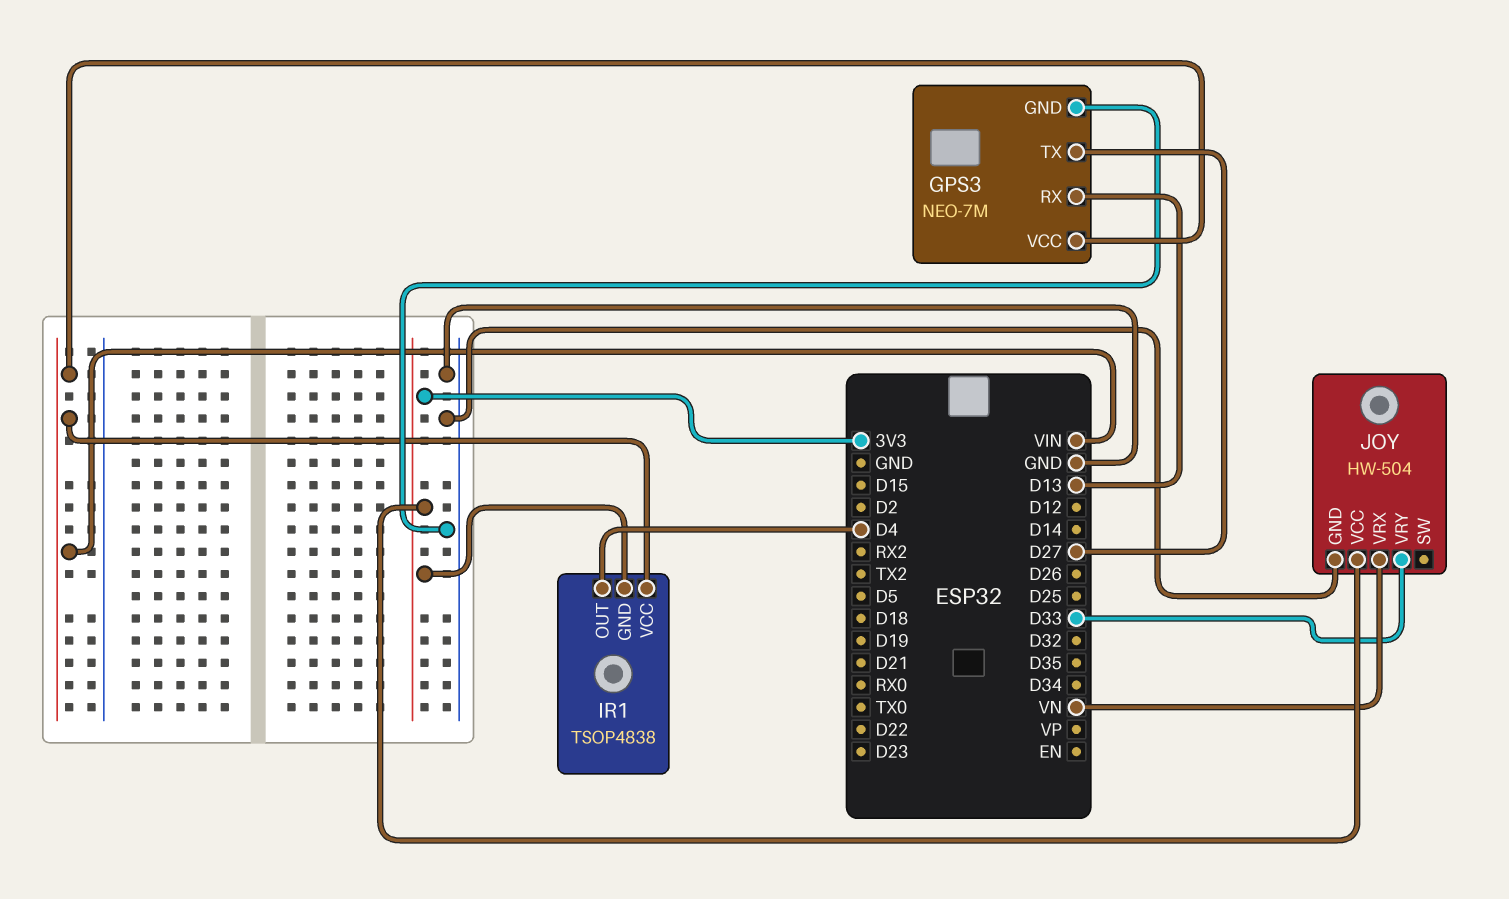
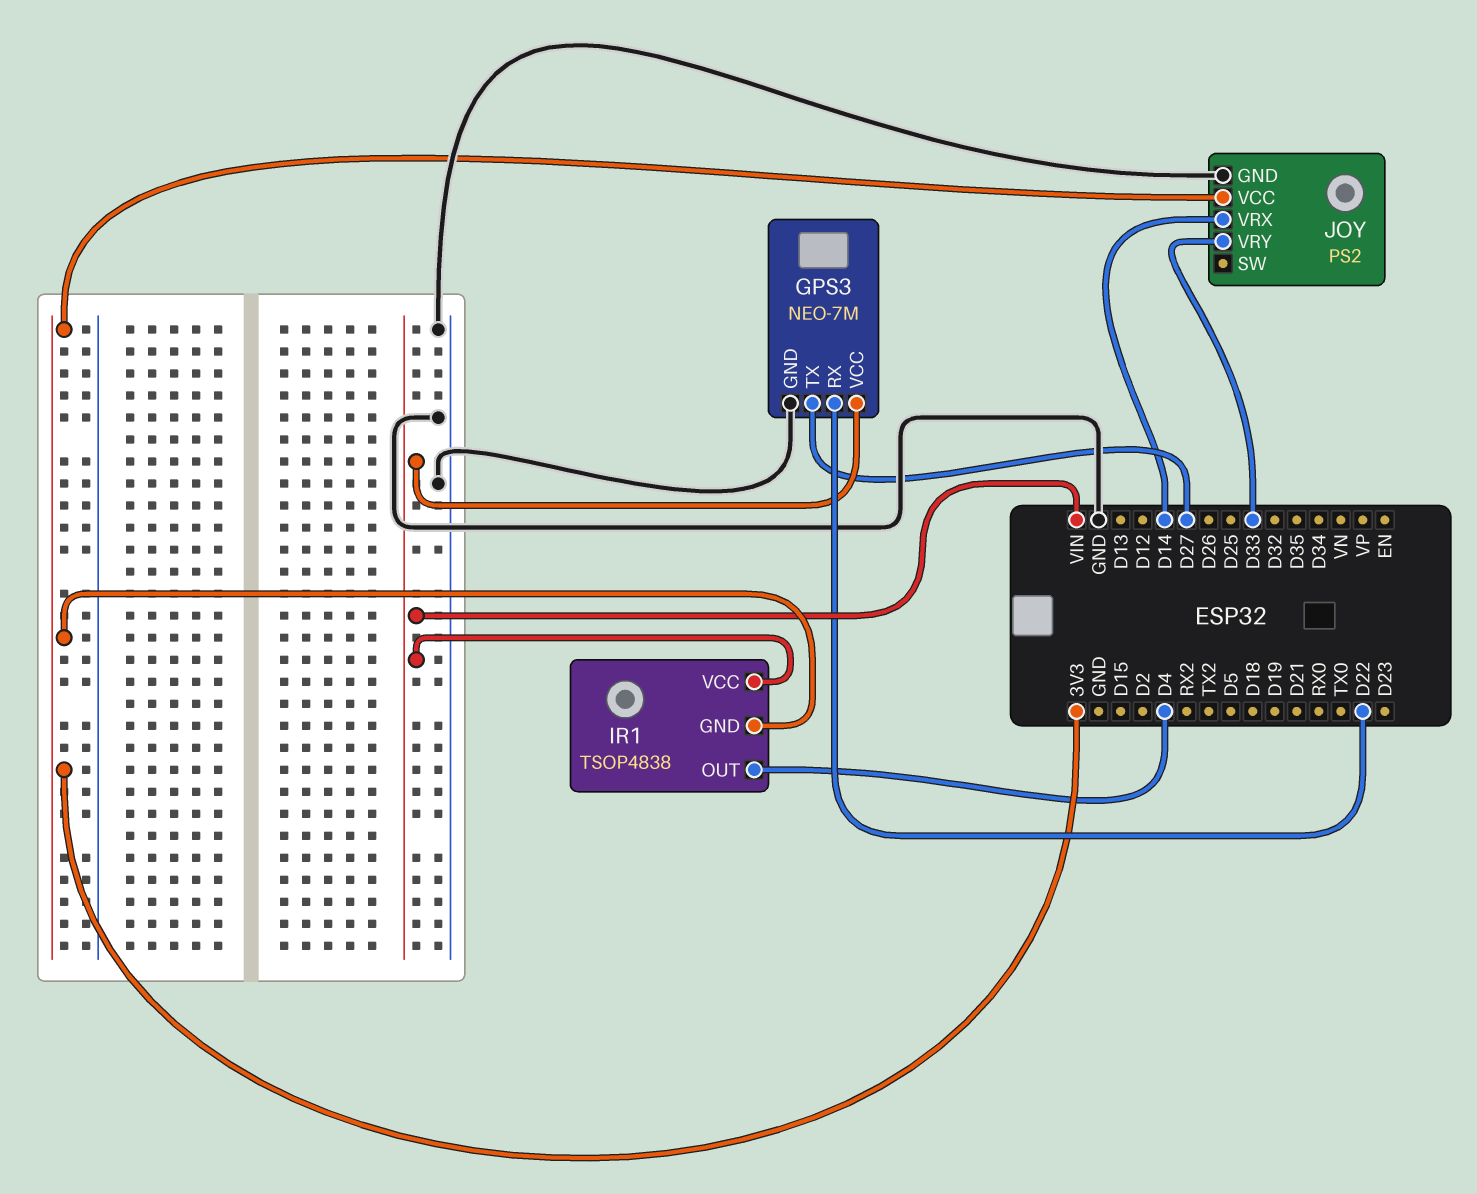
GPS3 pin RX: D13 -> D22
JOY: HW-504 -> PS2
JOY pin VRX: VN -> D14

